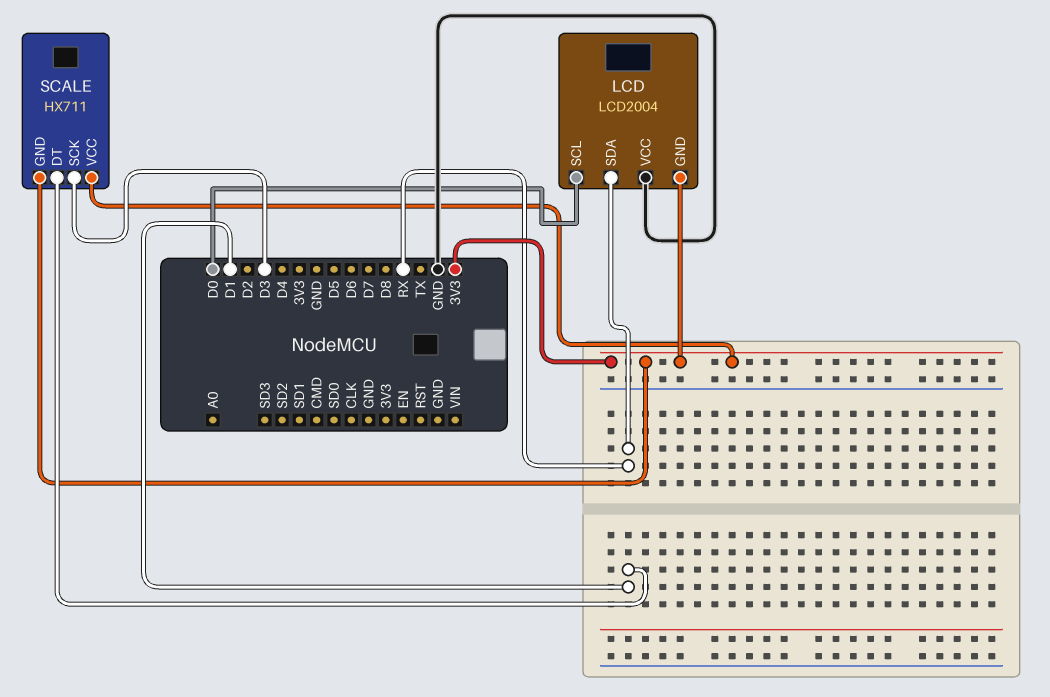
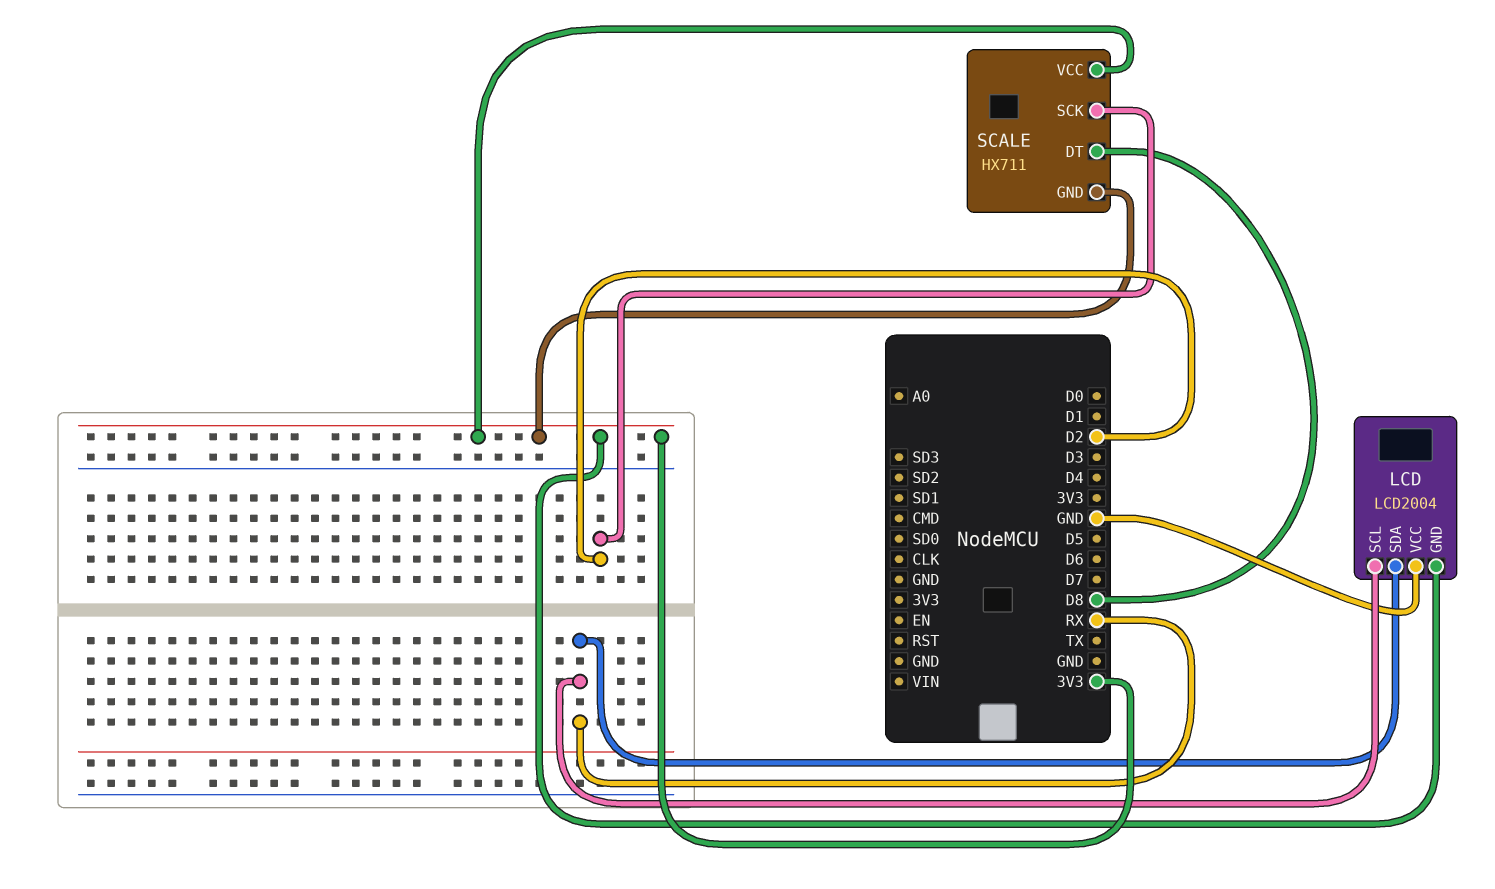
LCD pin SCL: D0 -> RX
SCALE pin DT: D1 -> D8
SCALE pin SCK: D3 -> D2

